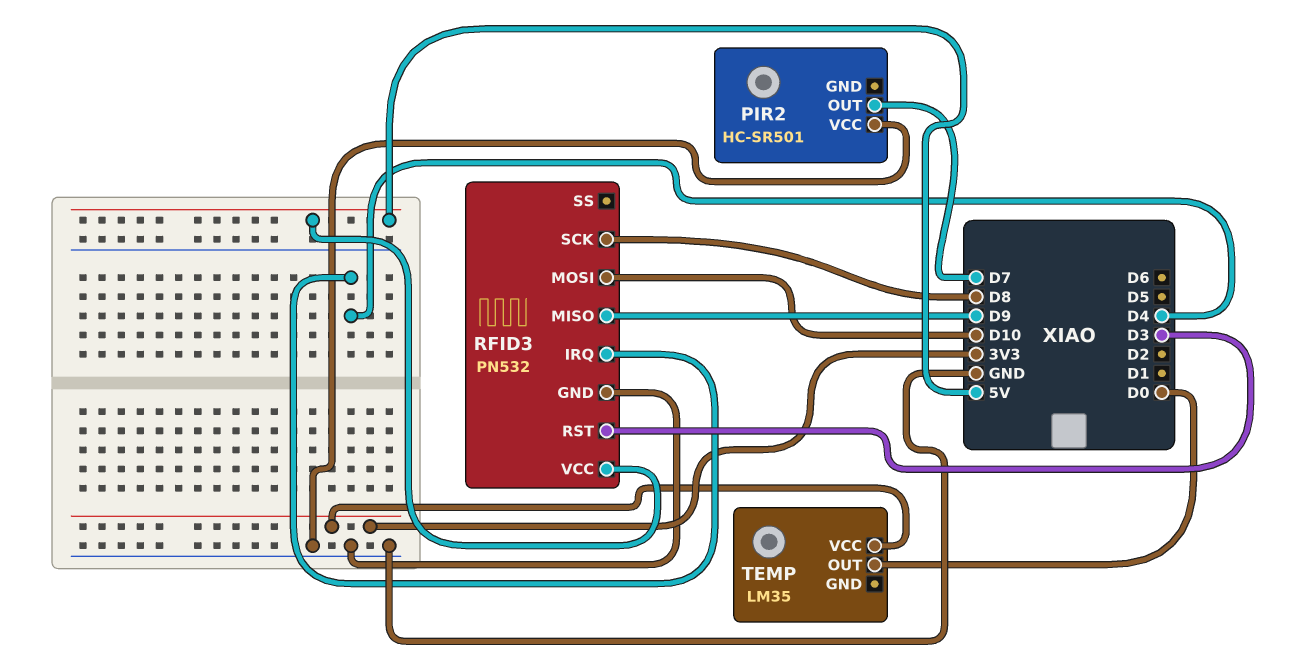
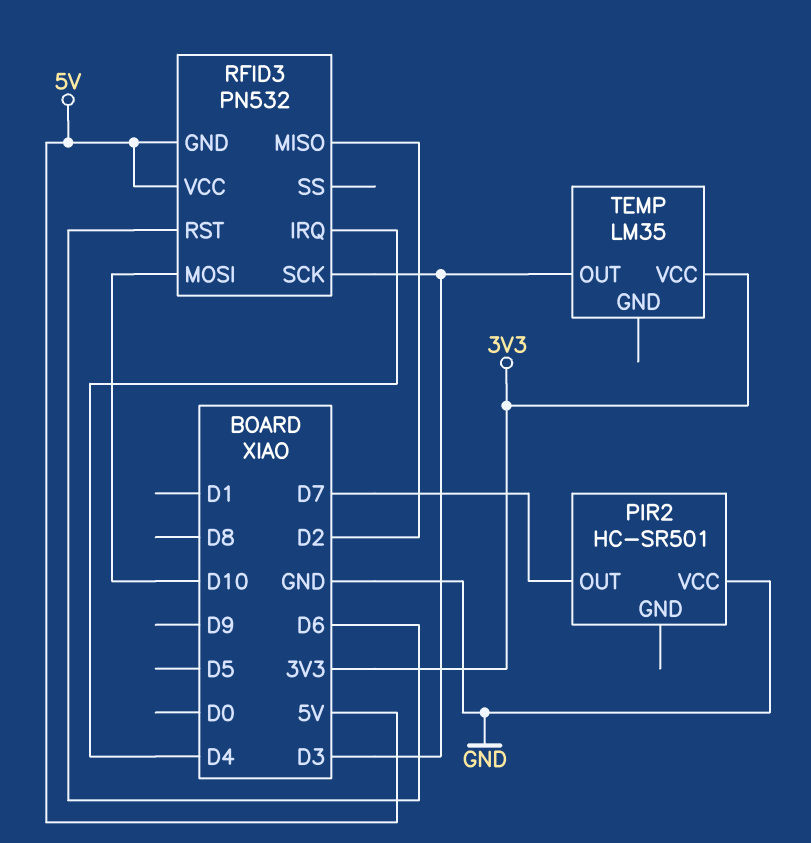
RFID3 pin GND: GND -> 5V
RFID3 pin MISO: D9 -> D2
RFID3 pin RST: D3 -> D6
RFID3 pin SCK: D8 -> D3
TEMP pin OUT: D0 -> D3

